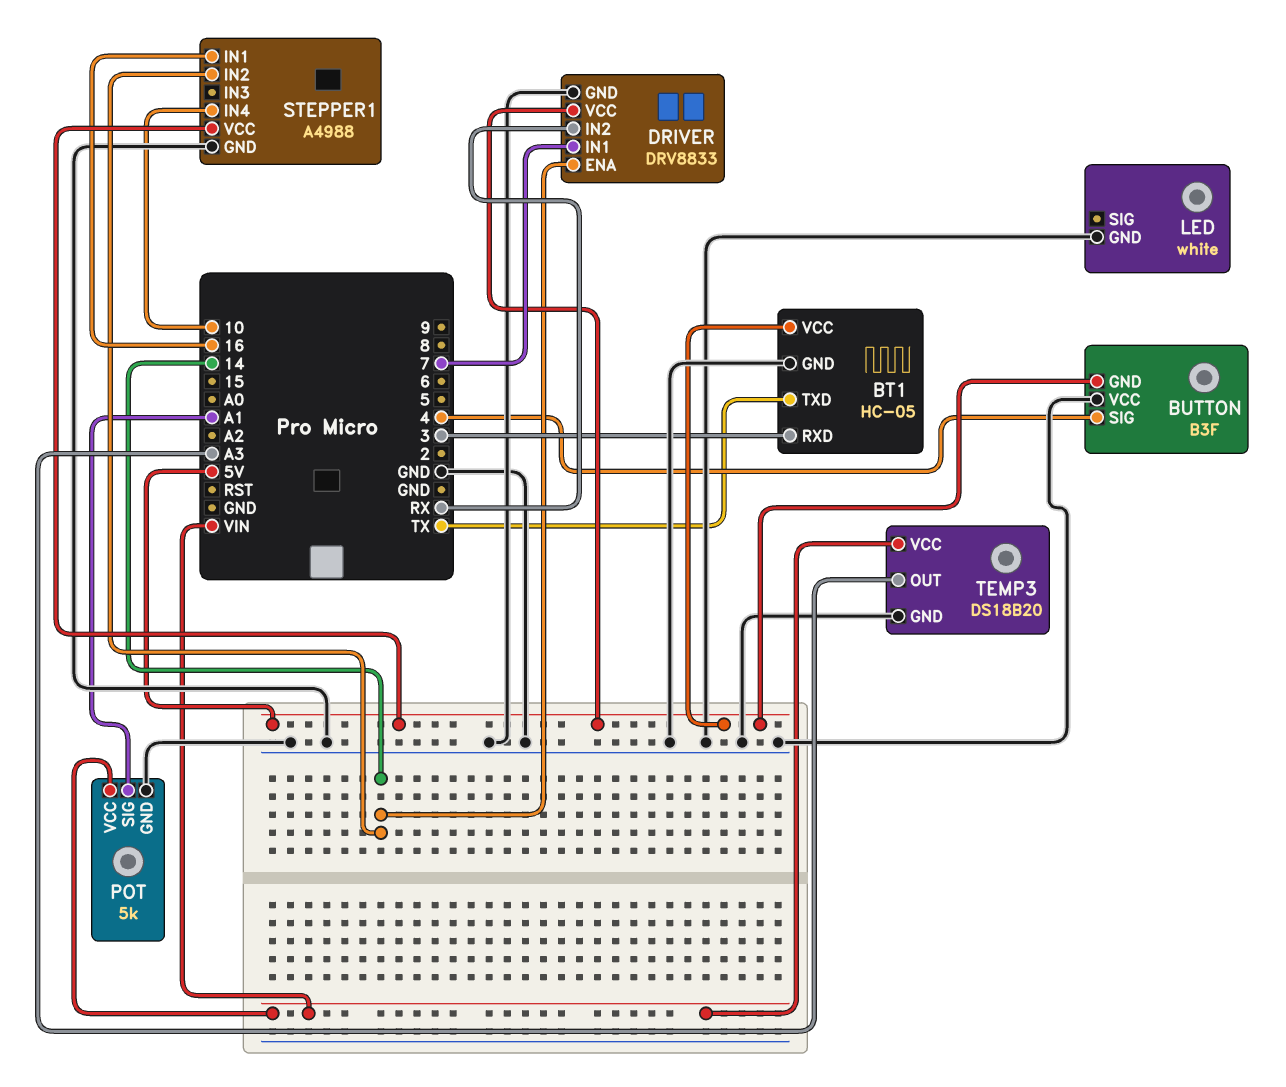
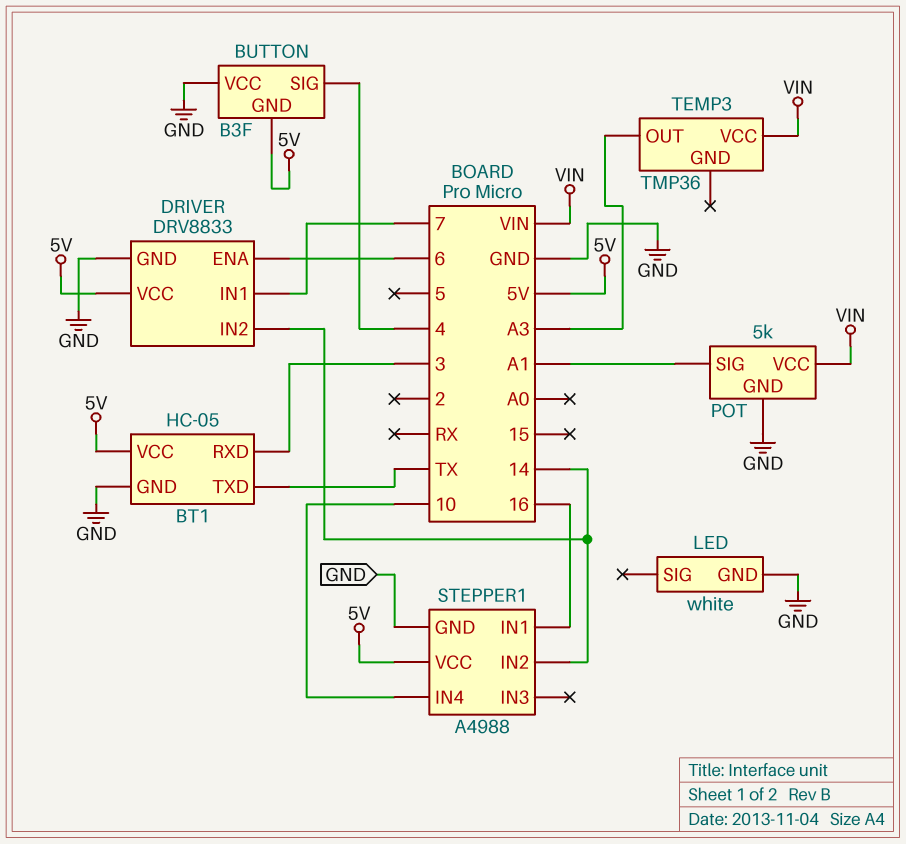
DRIVER pin ENA: 14 -> 6
DRIVER pin IN2: RX -> 14
TEMP3: DS18B20 -> TMP36
TEMP3 pin GND: GND -> none

